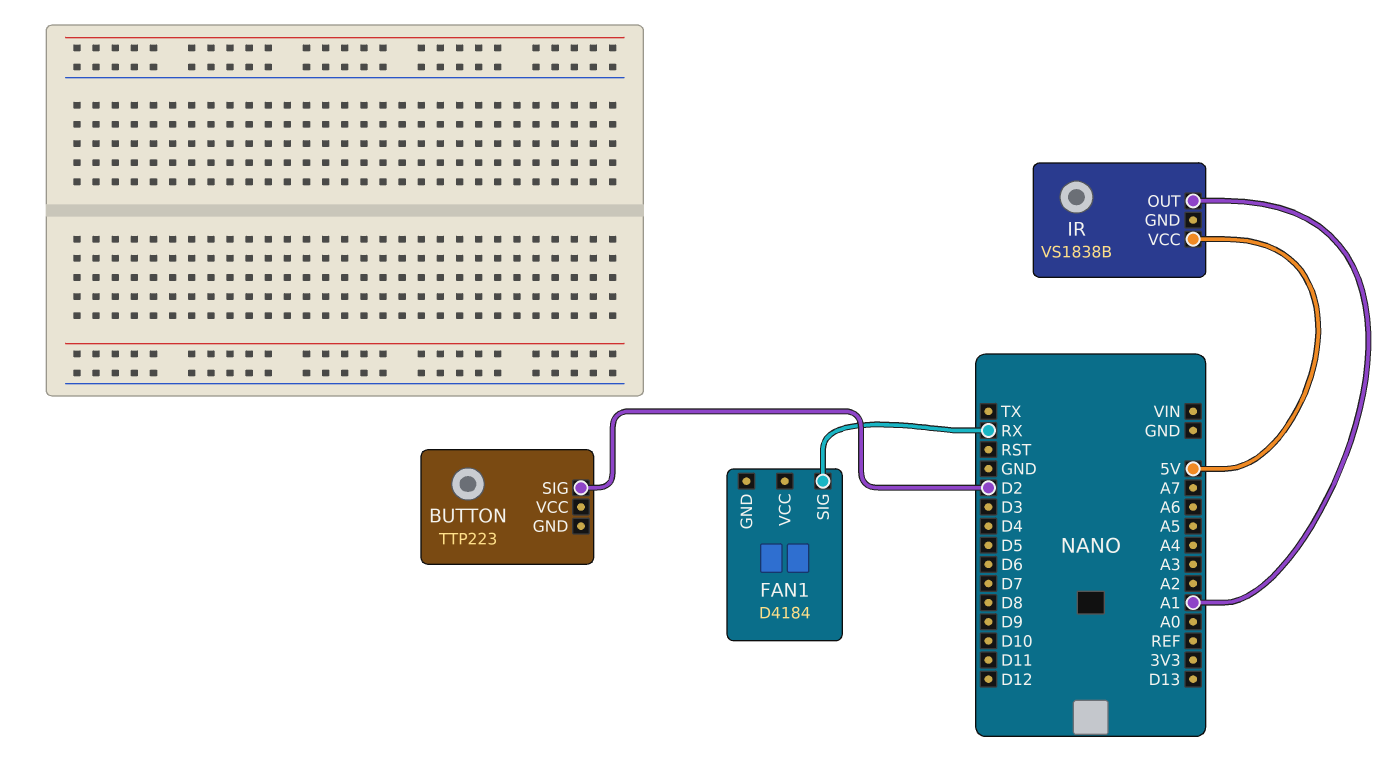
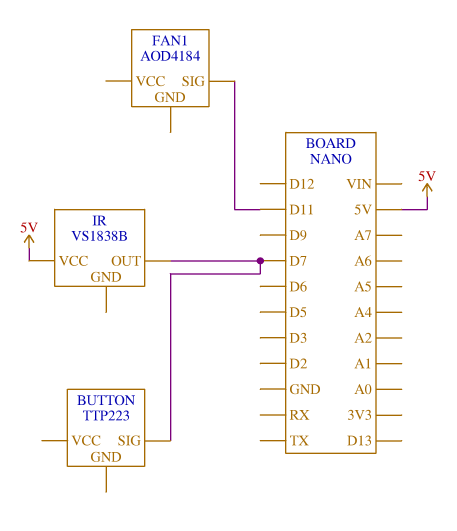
BUTTON pin SIG: D2 -> D7
FAN1: D4184 -> AOD4184
FAN1 pin SIG: RX -> D11
IR pin OUT: A1 -> D7

